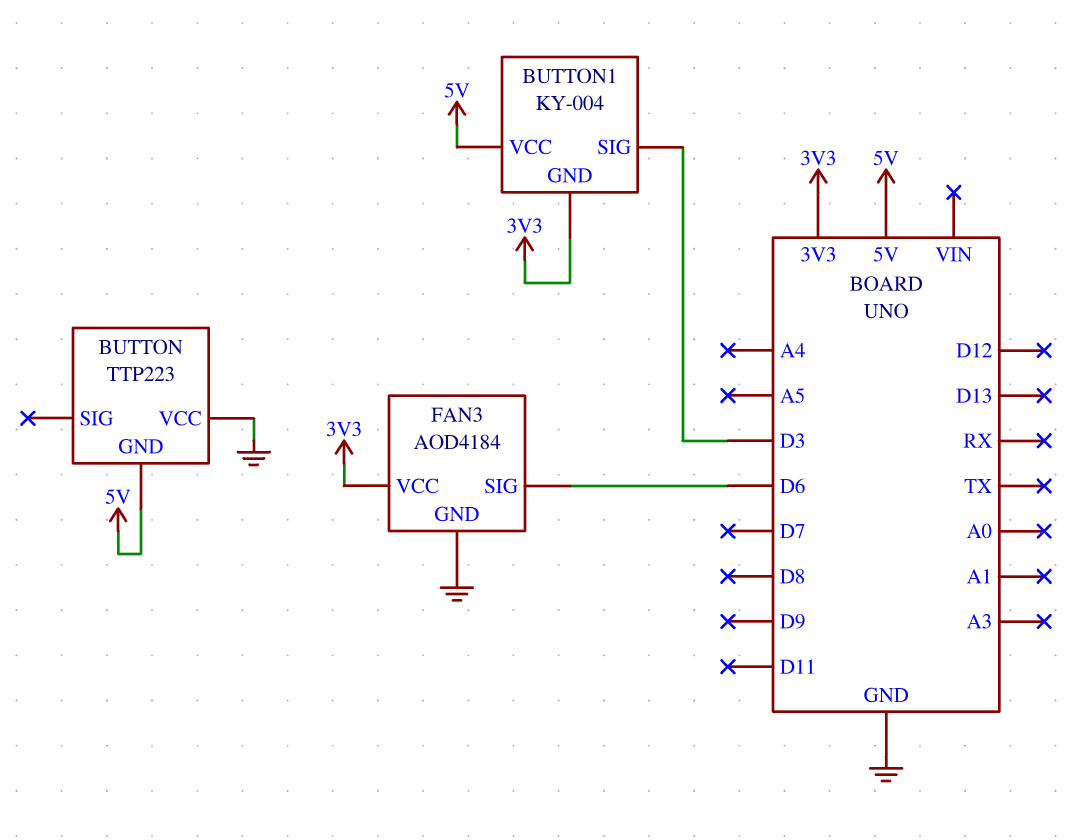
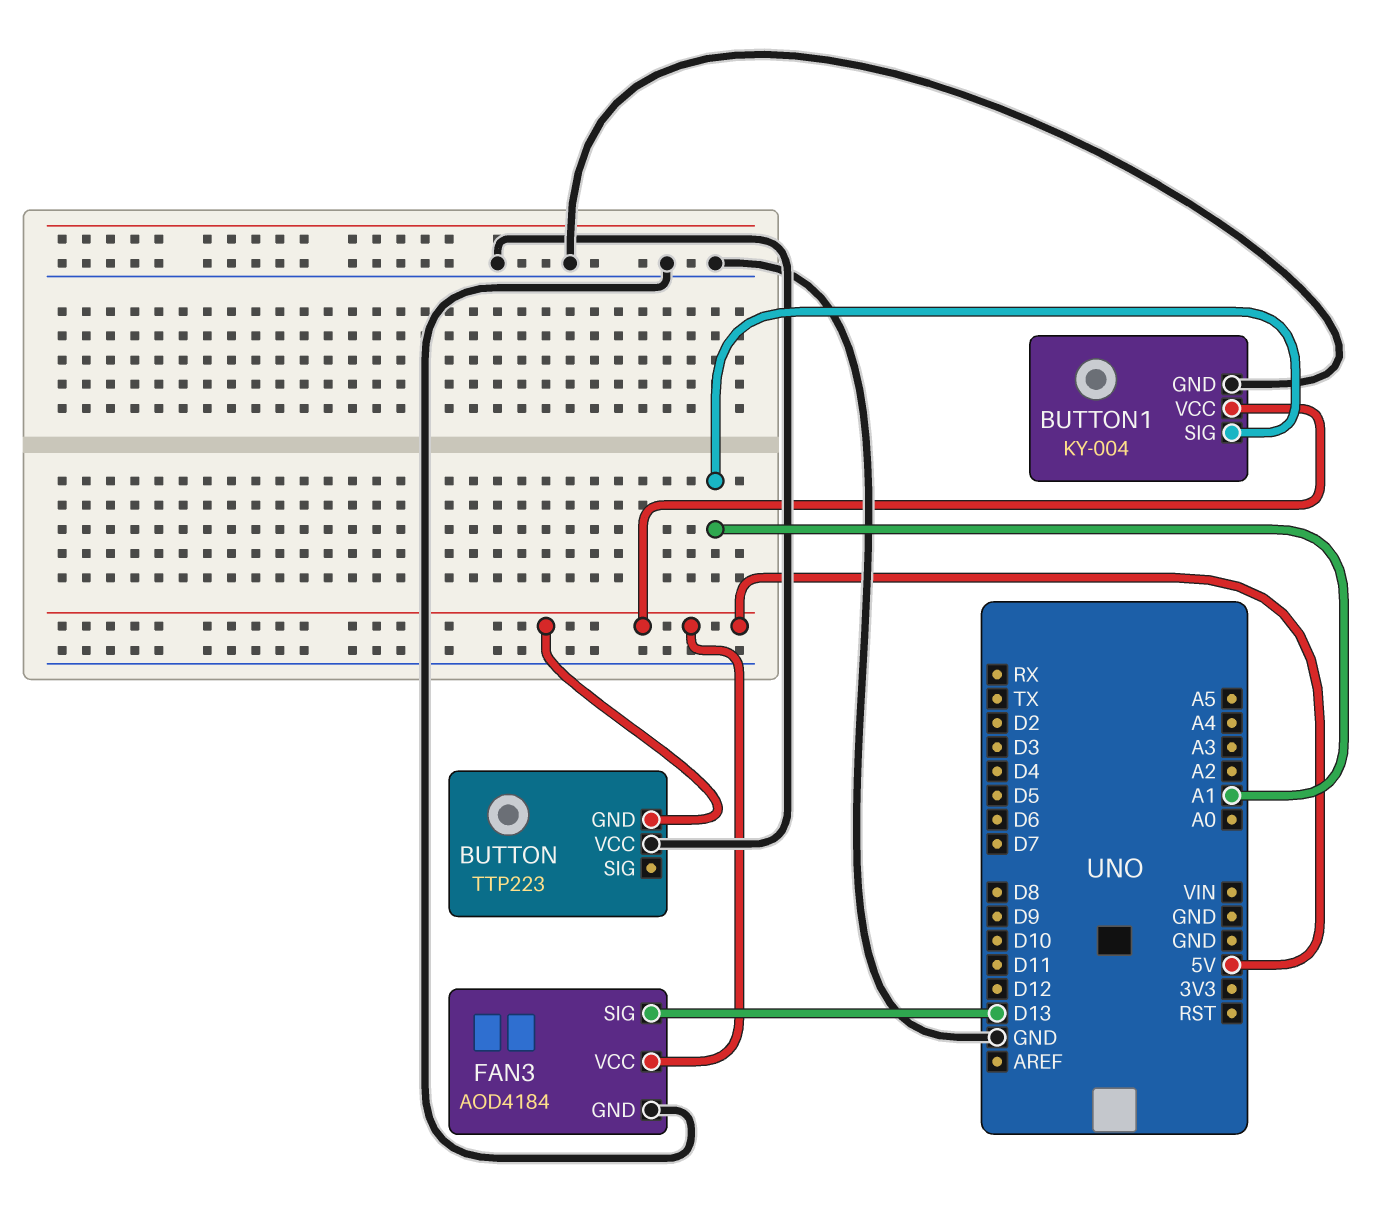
BUTTON1 pin GND: 3V3 -> GND
BUTTON1 pin SIG: D3 -> A1
FAN3 pin SIG: D6 -> D13
FAN3 pin VCC: 3V3 -> 5V

